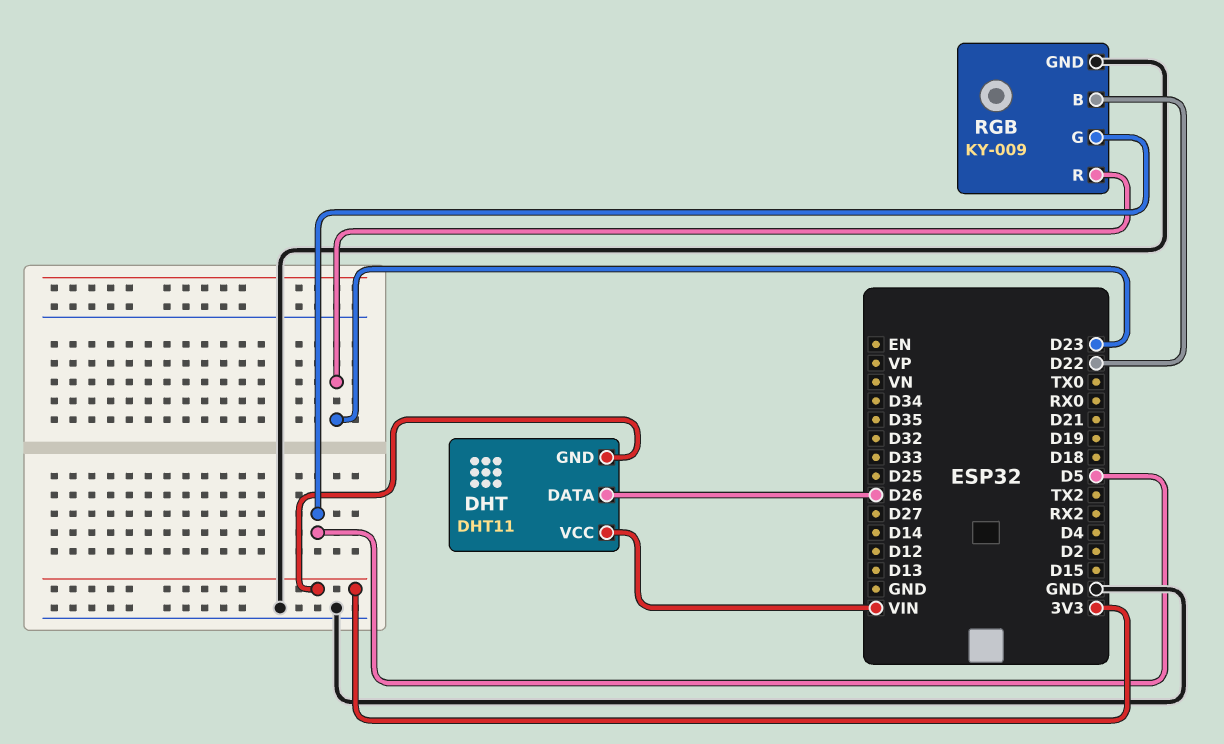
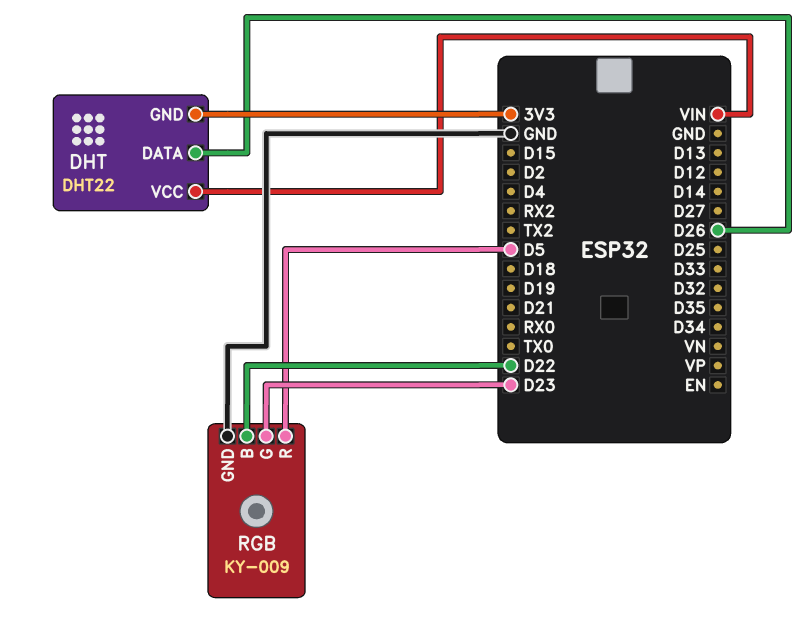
DHT: DHT11 -> DHT22
RGB pin G: D5 -> D23
RGB pin R: D23 -> D5

